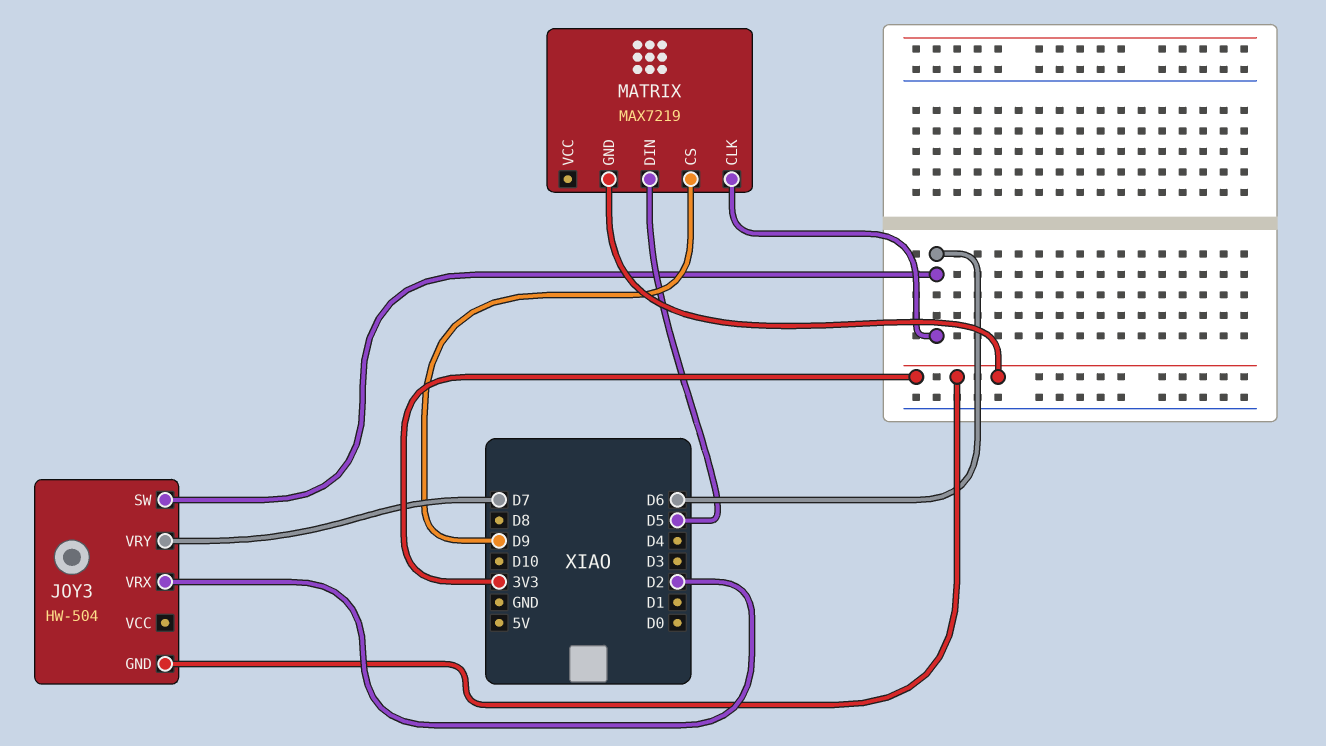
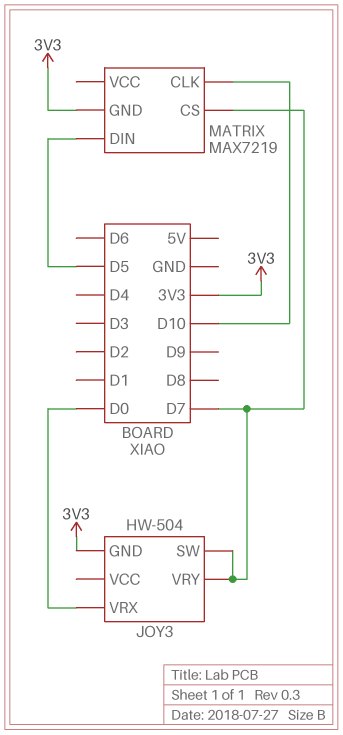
JOY3 pin SW: D6 -> D7
JOY3 pin VRX: D2 -> D0
MATRIX pin CLK: D6 -> D10
MATRIX pin CS: D9 -> D7

